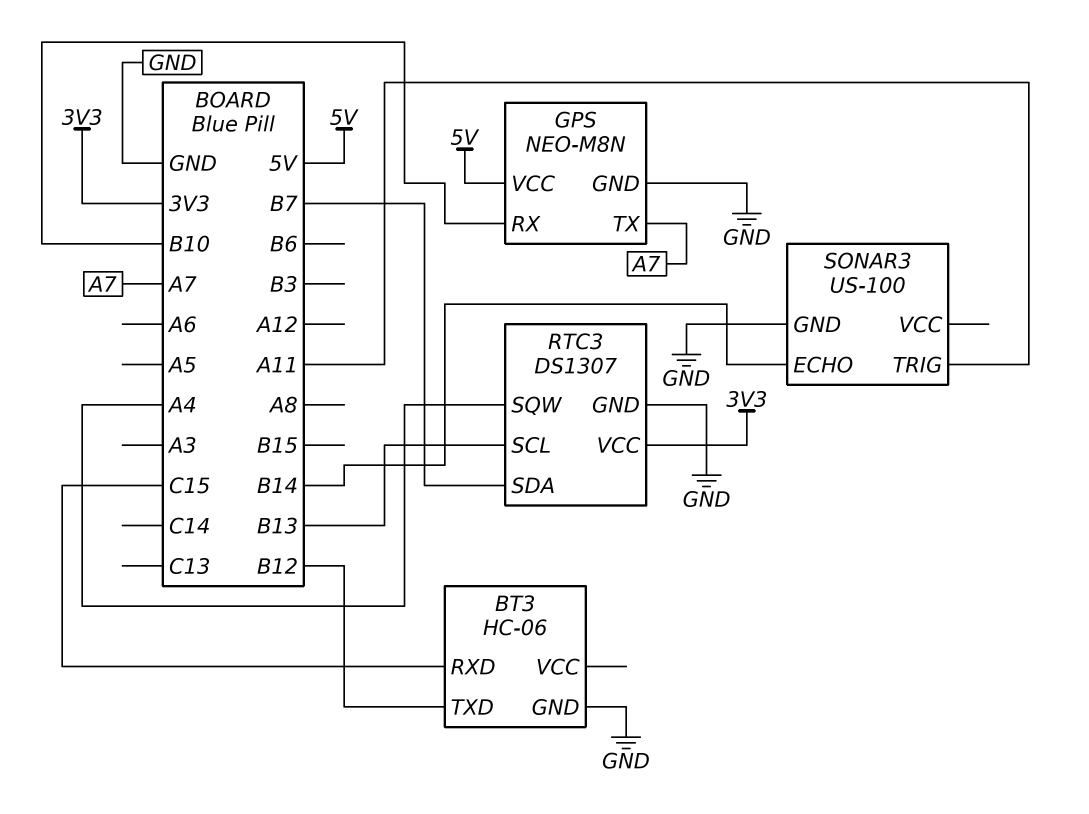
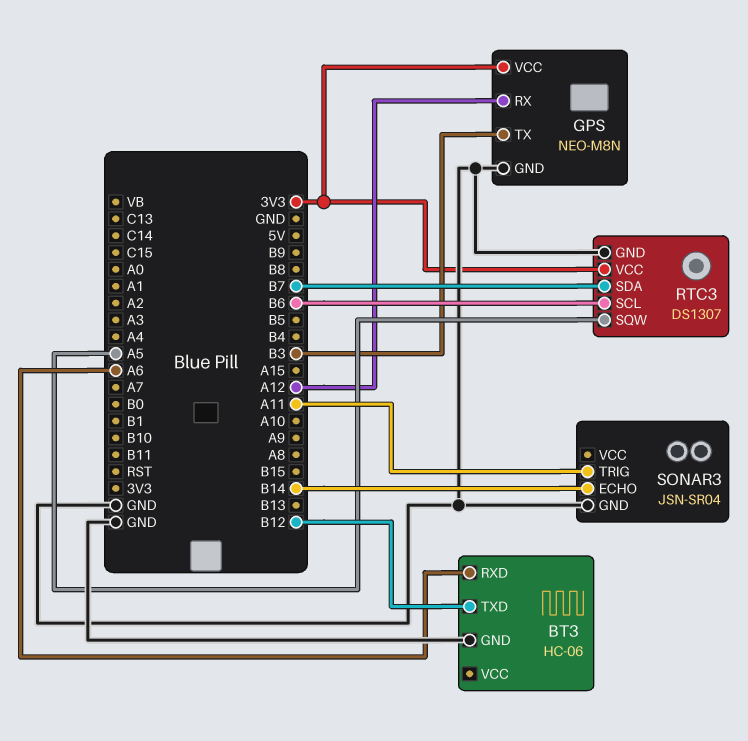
BT3 pin RXD: C15 -> A6
GPS pin RX: B10 -> A12
GPS pin TX: A7 -> B3
GPS pin VCC: 5V -> 3V3
RTC3 pin SCL: B13 -> B6
RTC3 pin SQW: A4 -> A5
SONAR3: US-100 -> JSN-SR04

